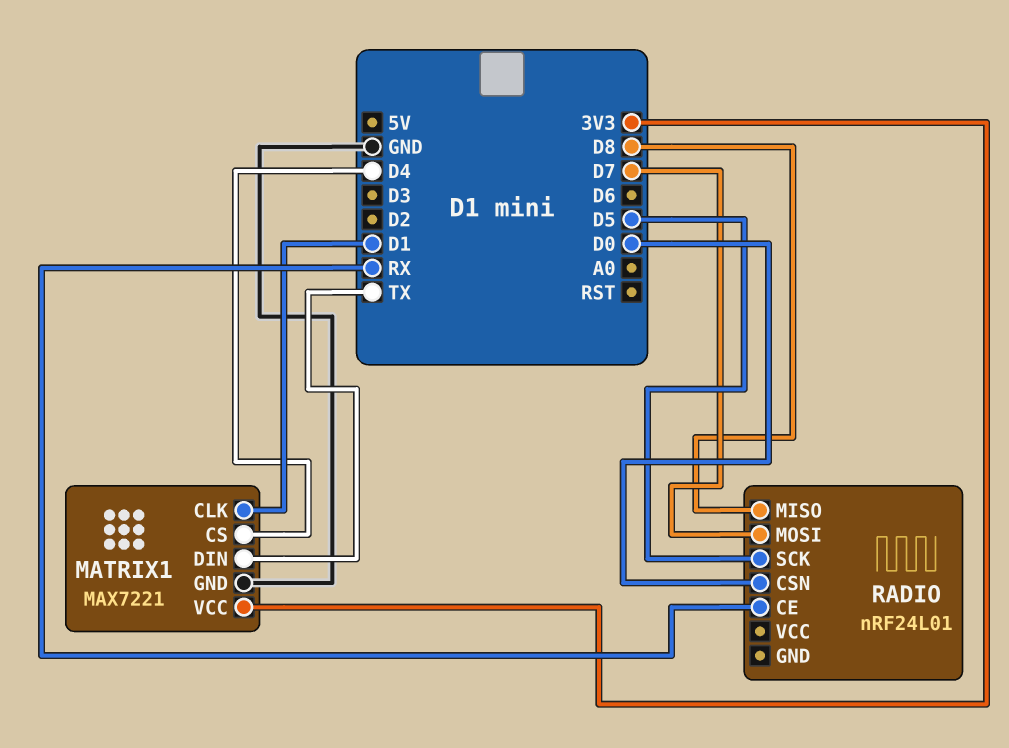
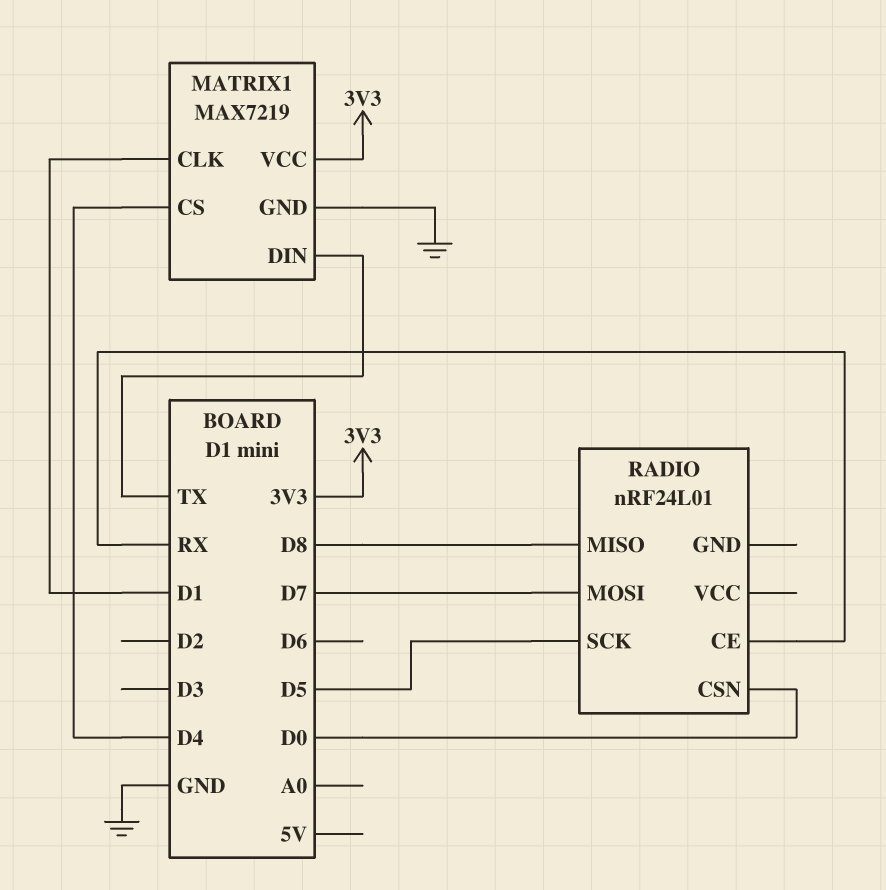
MATRIX1: MAX7221 -> MAX7219

